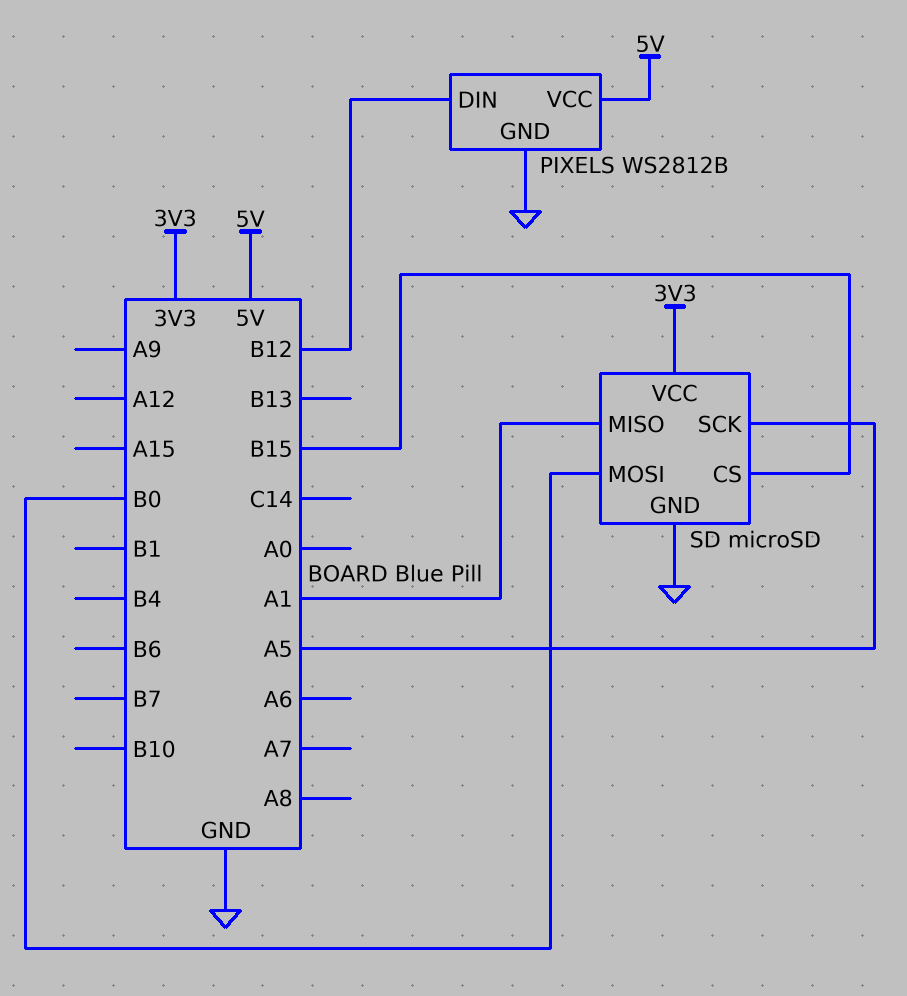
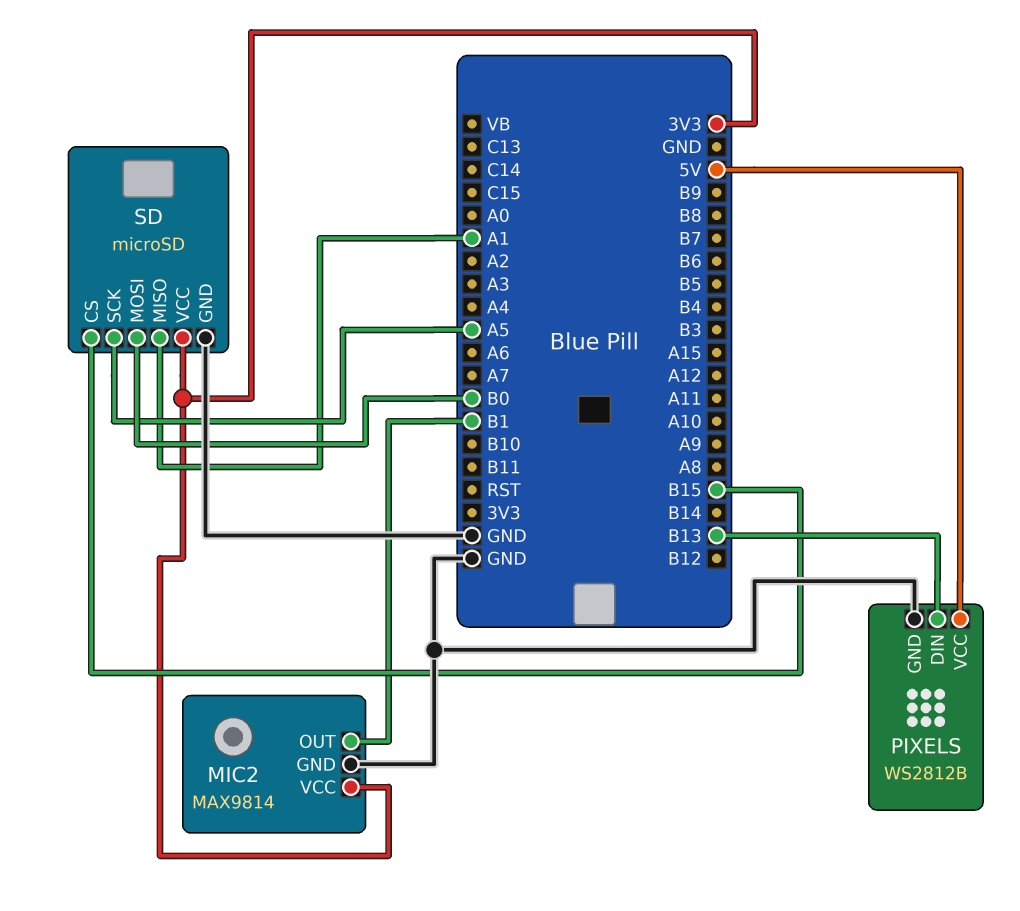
MIC2: none -> MAX9814
MIC2 pin GND: none -> GND
MIC2 pin OUT: none -> B1
MIC2 pin VCC: none -> 3V3
PIXELS pin DIN: B12 -> B13

